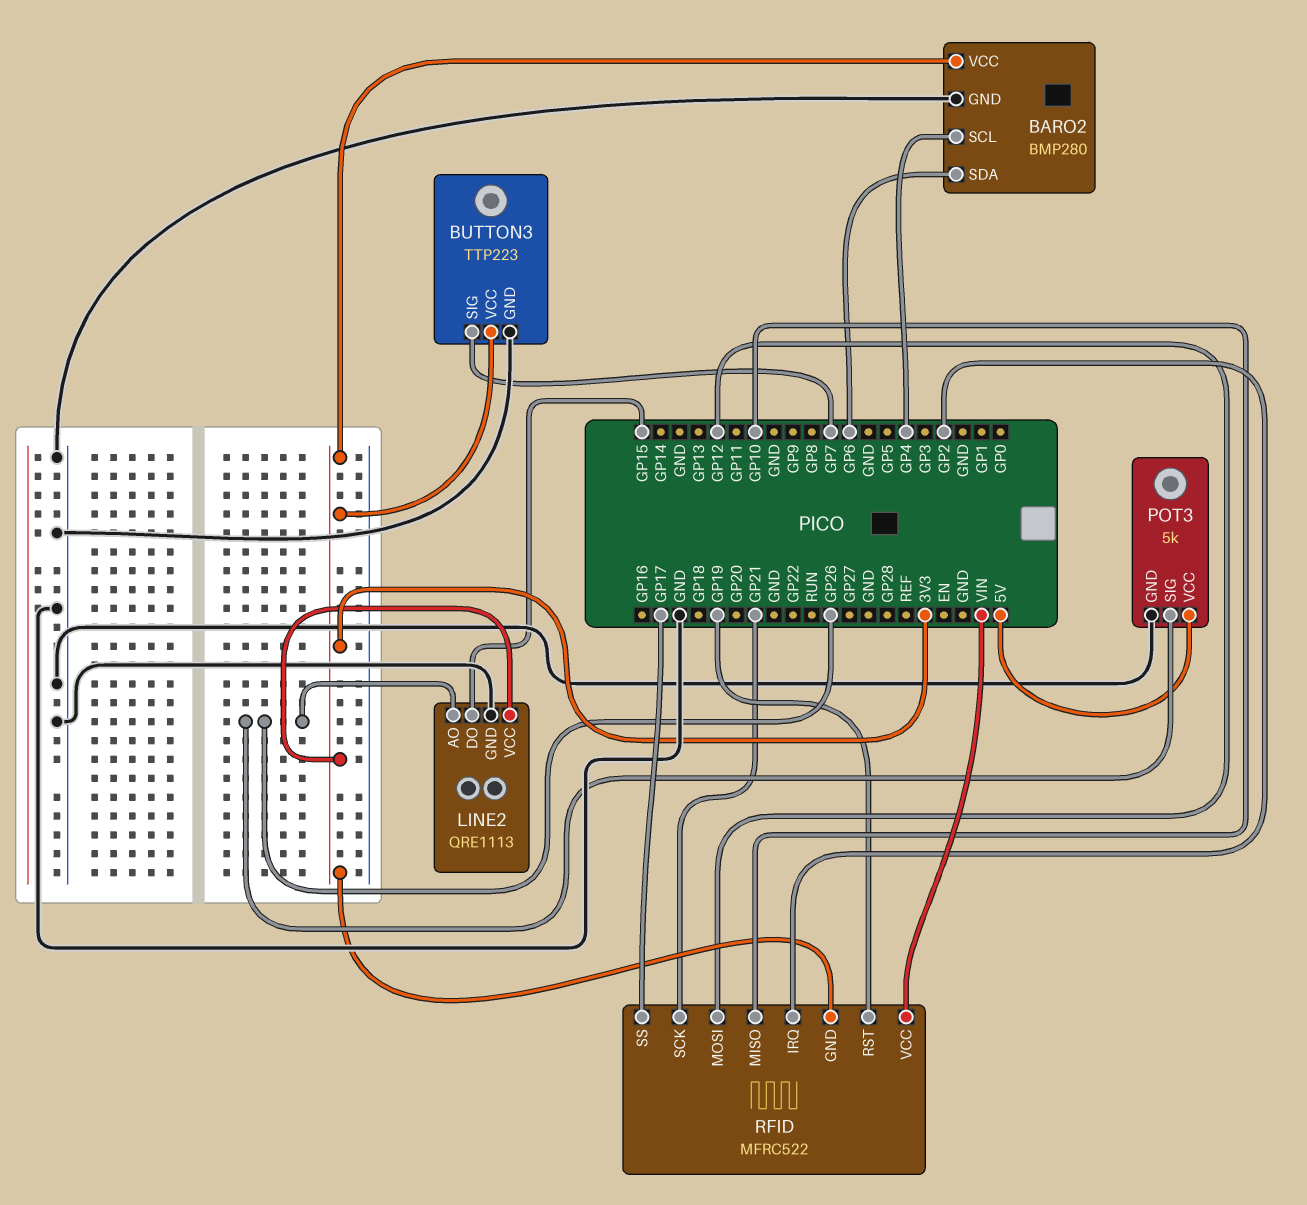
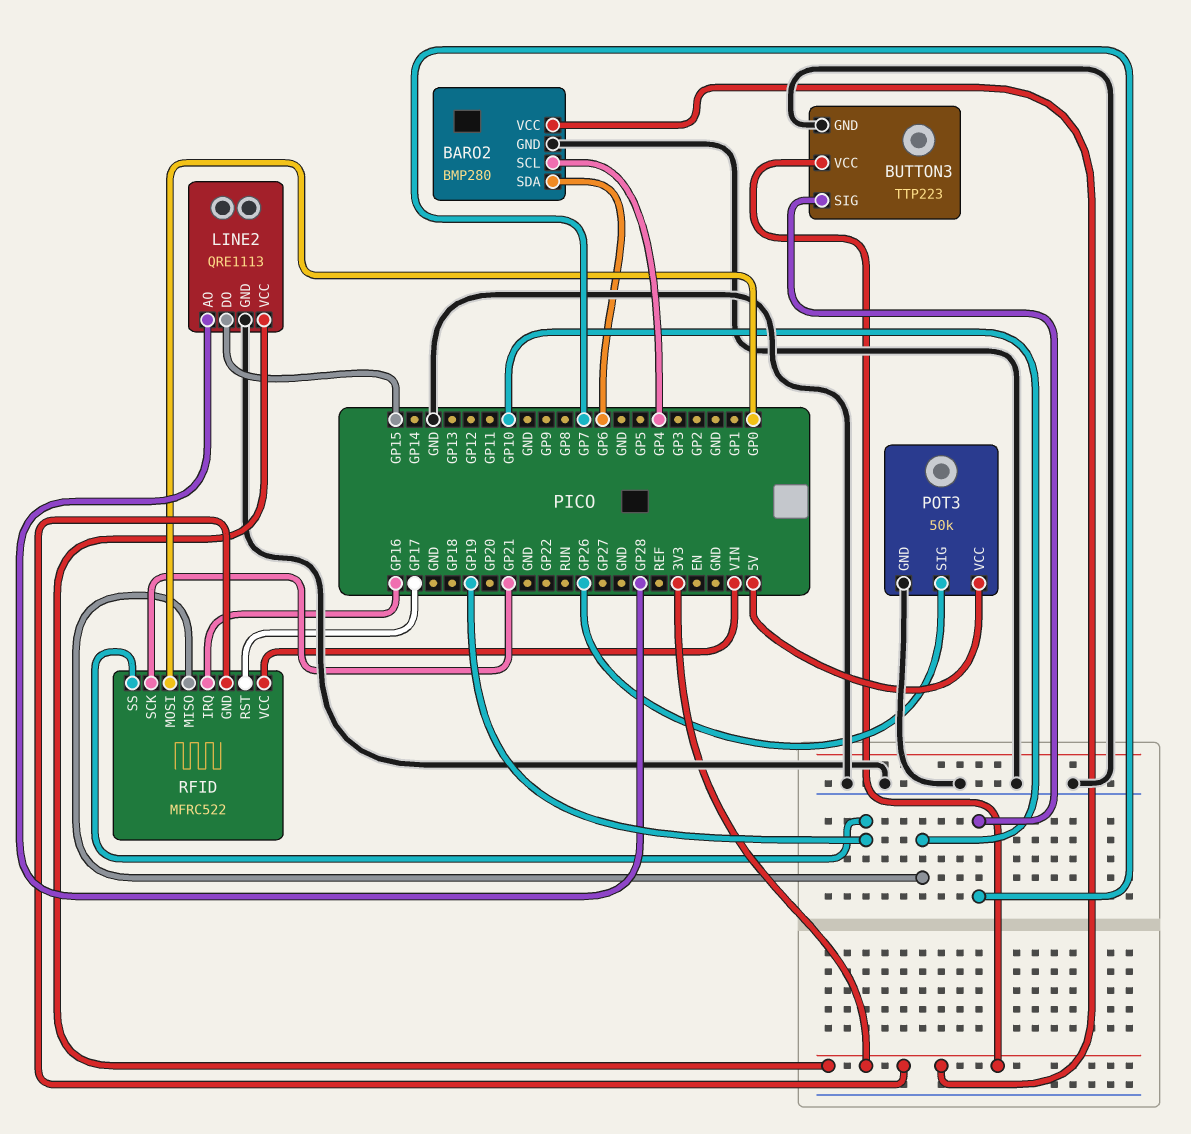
LINE2 pin AO: GP26 -> GP28
POT3: 5k -> 50k
RFID pin IRQ: GP2 -> GP16
RFID pin MOSI: GP12 -> GP0
RFID pin RST: GP19 -> GP17
RFID pin SS: GP17 -> GP19

